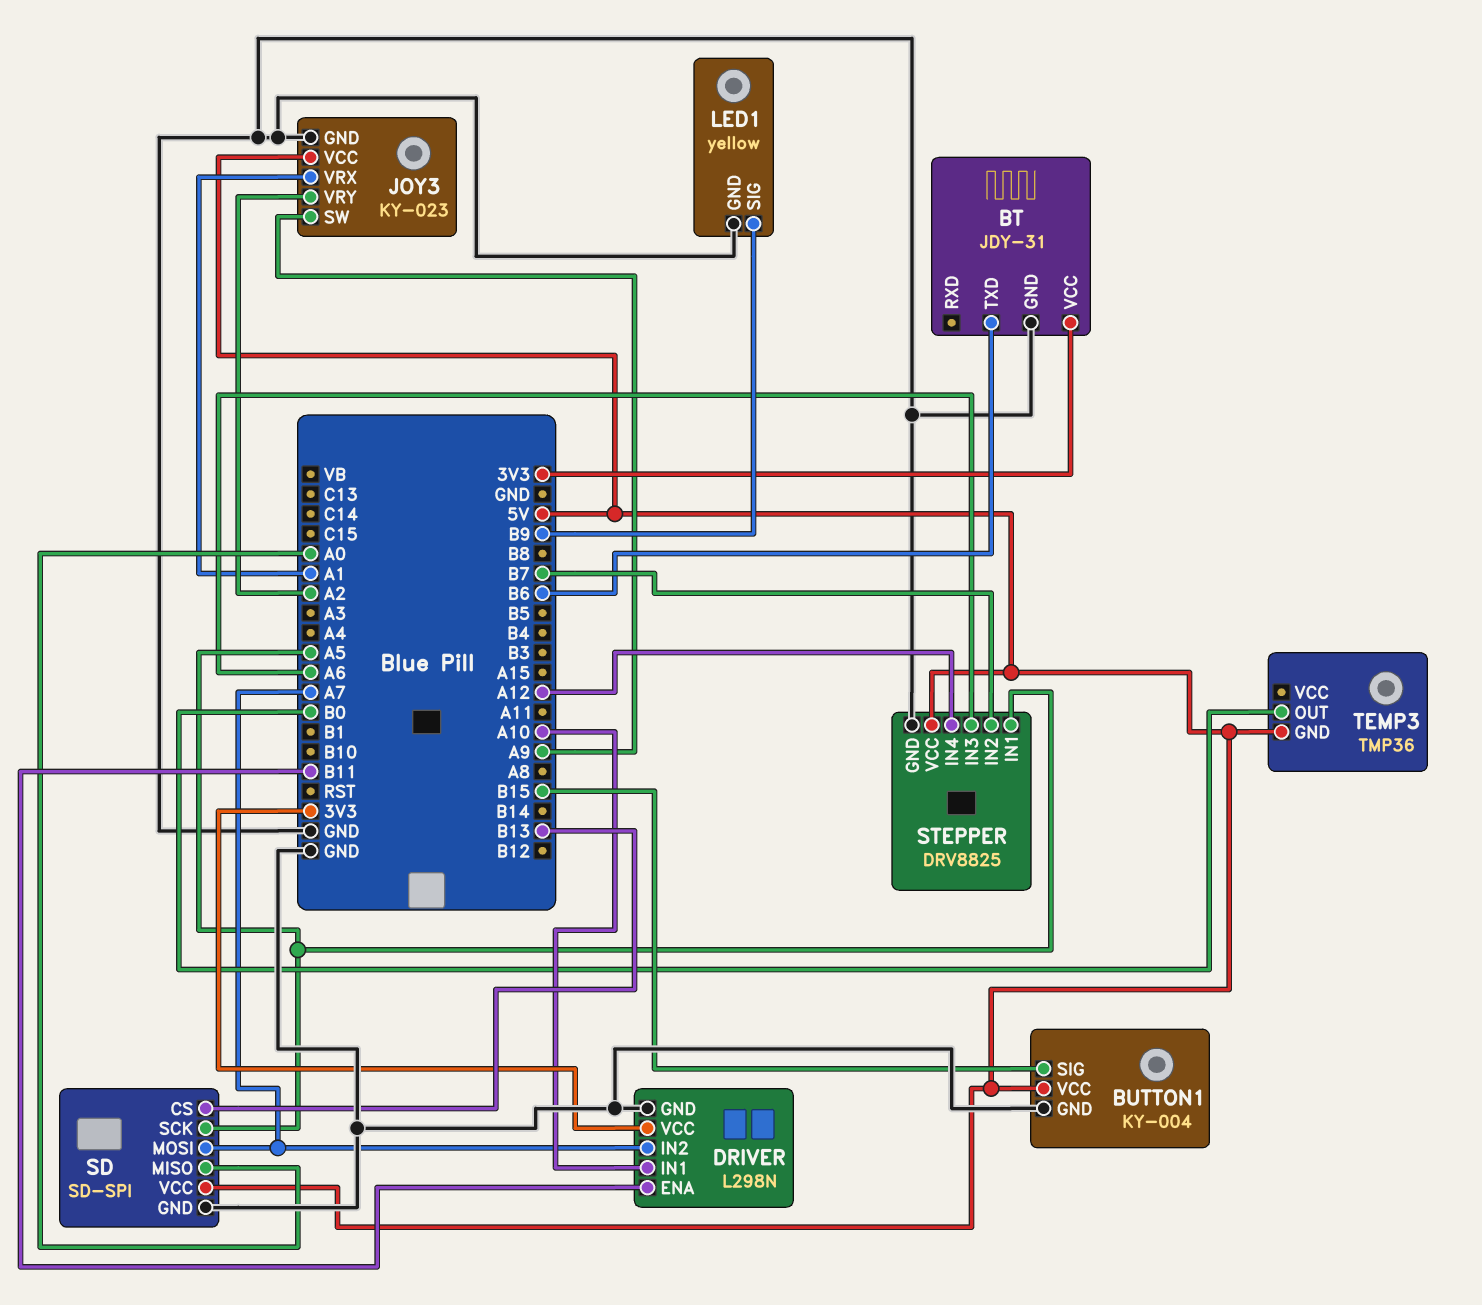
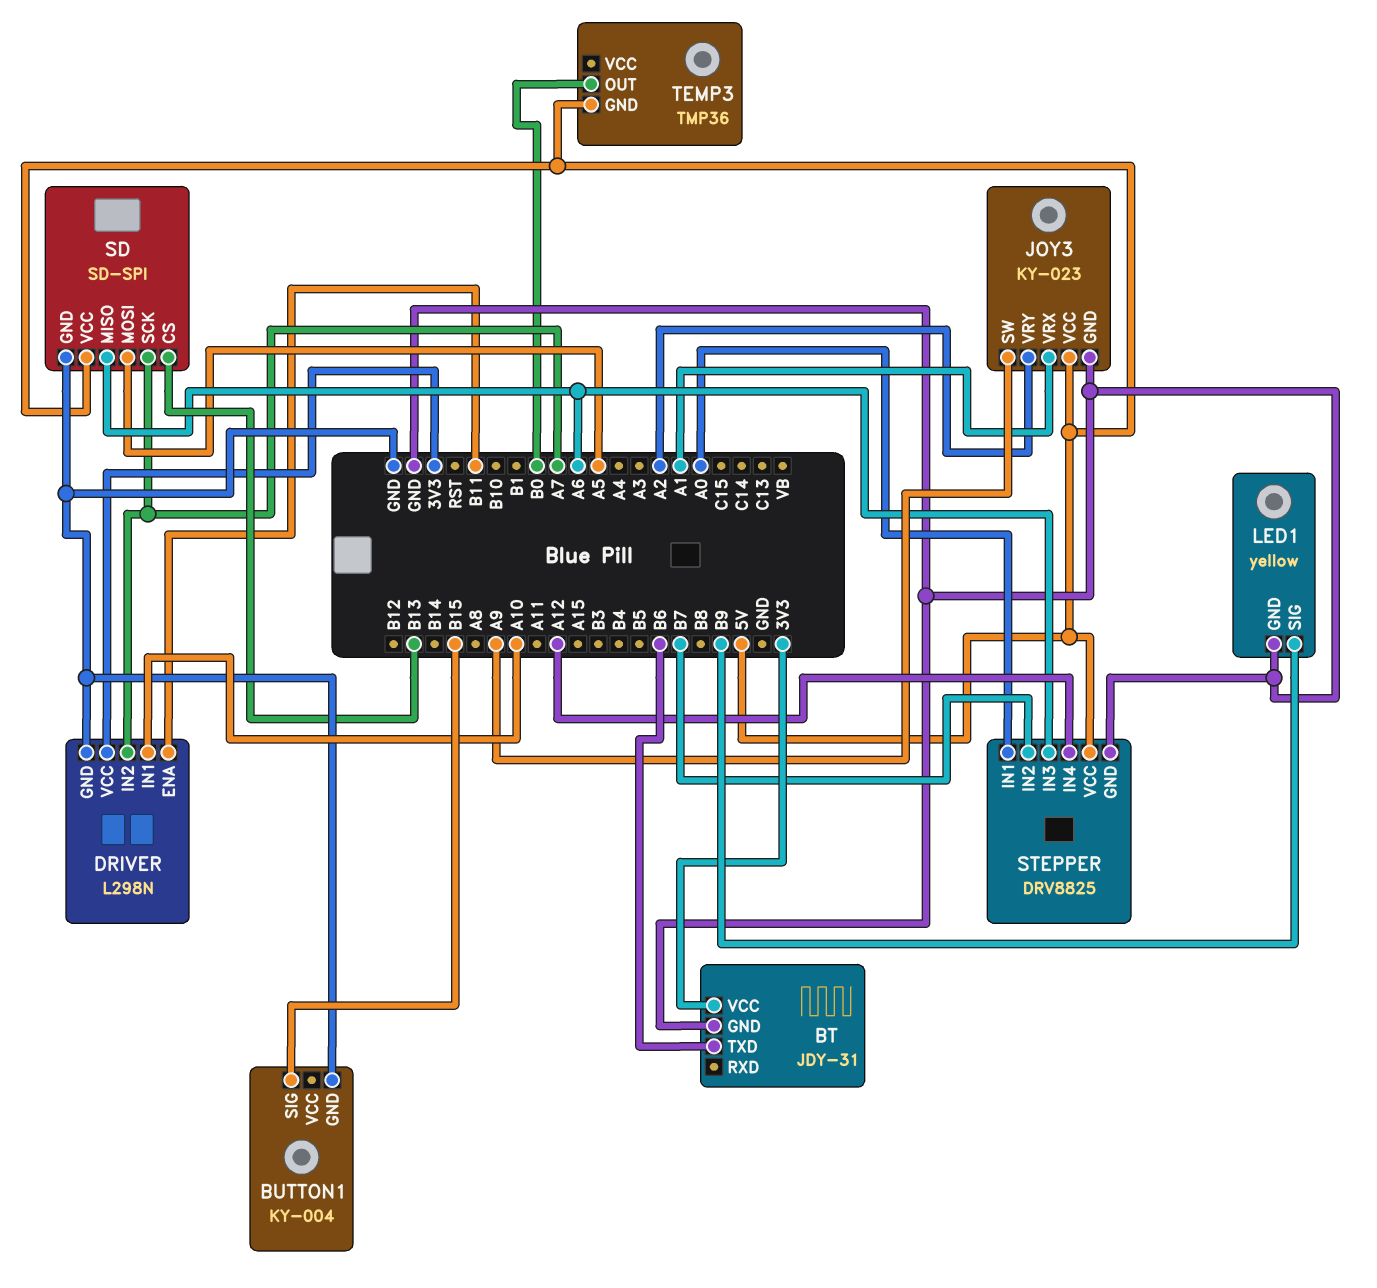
BUTTON1 pin VCC: 5V -> none
SD pin MISO: A0 -> A6
SD pin MOSI: A7 -> A5
SD pin SCK: A5 -> A7
STEPPER pin IN1: A5 -> A0

